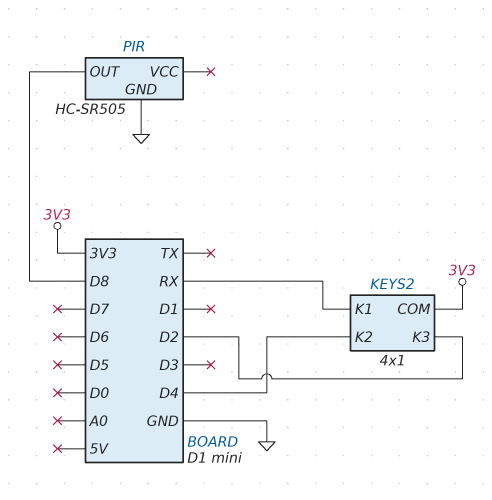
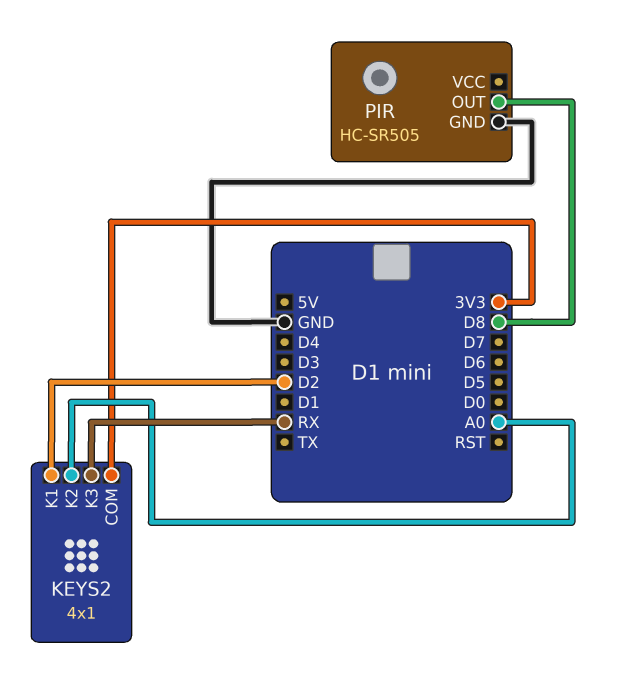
KEYS2 pin K1: RX -> D2
KEYS2 pin K2: D4 -> A0
KEYS2 pin K3: D2 -> RX

